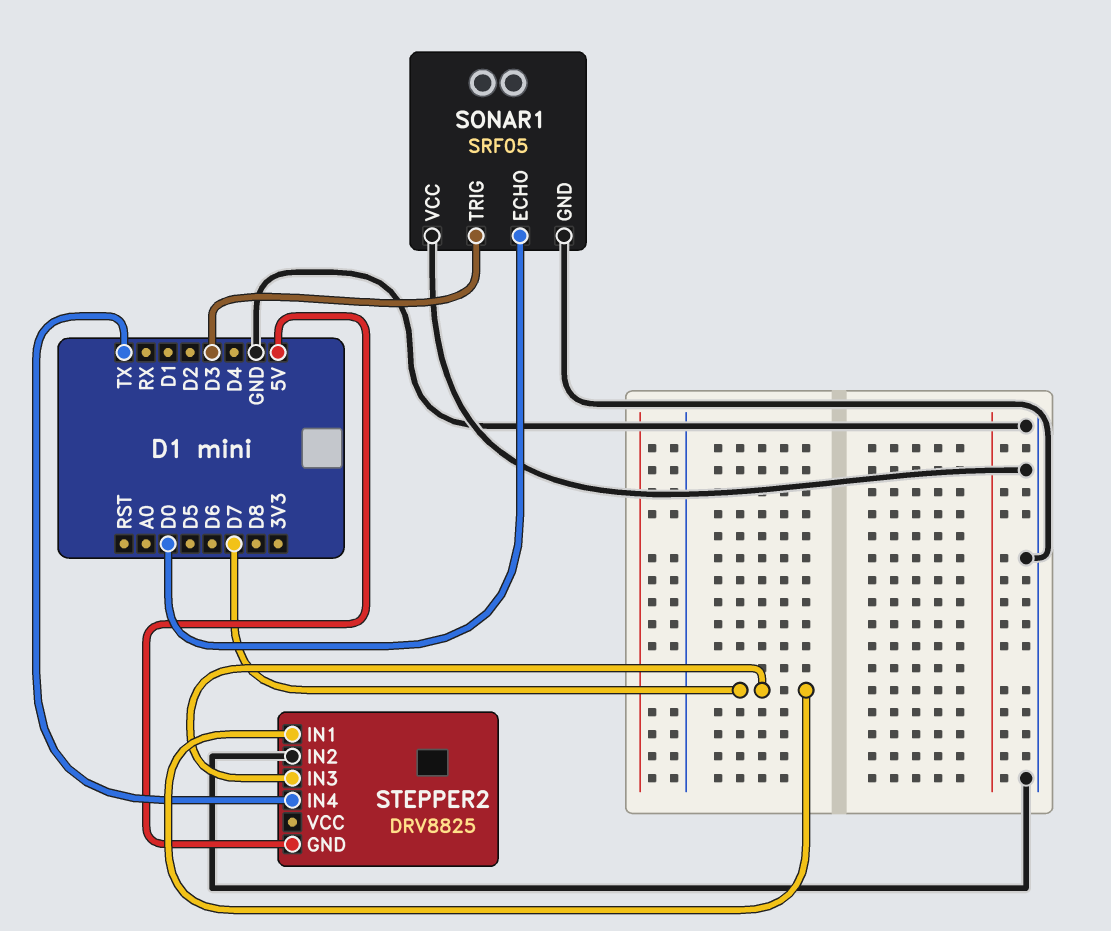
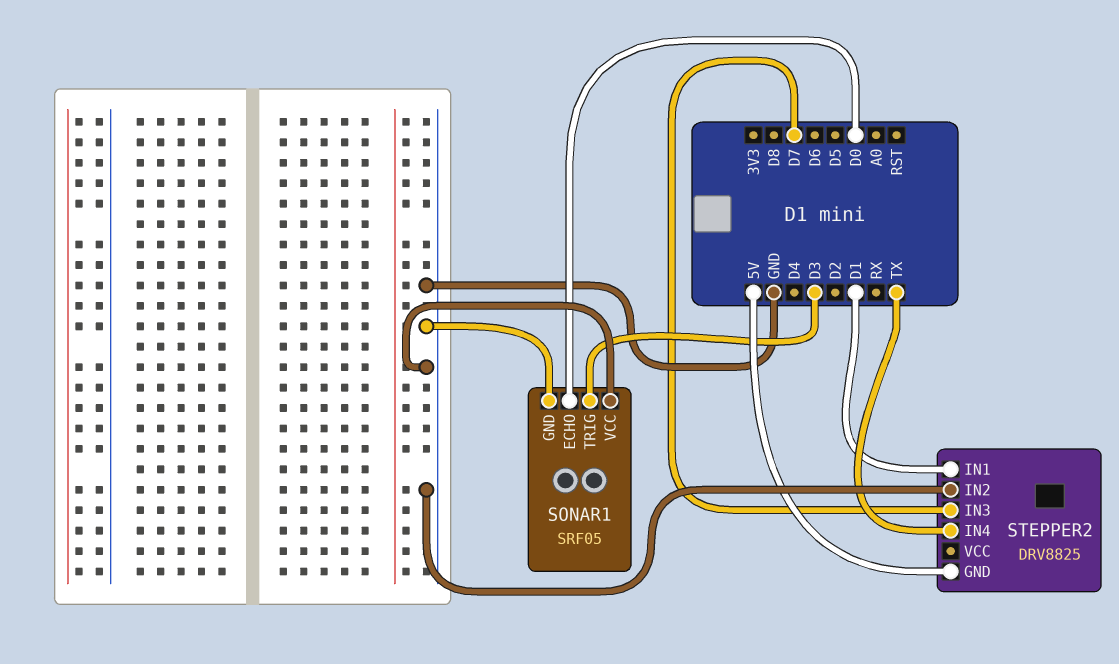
STEPPER2 pin IN1: D7 -> D1

